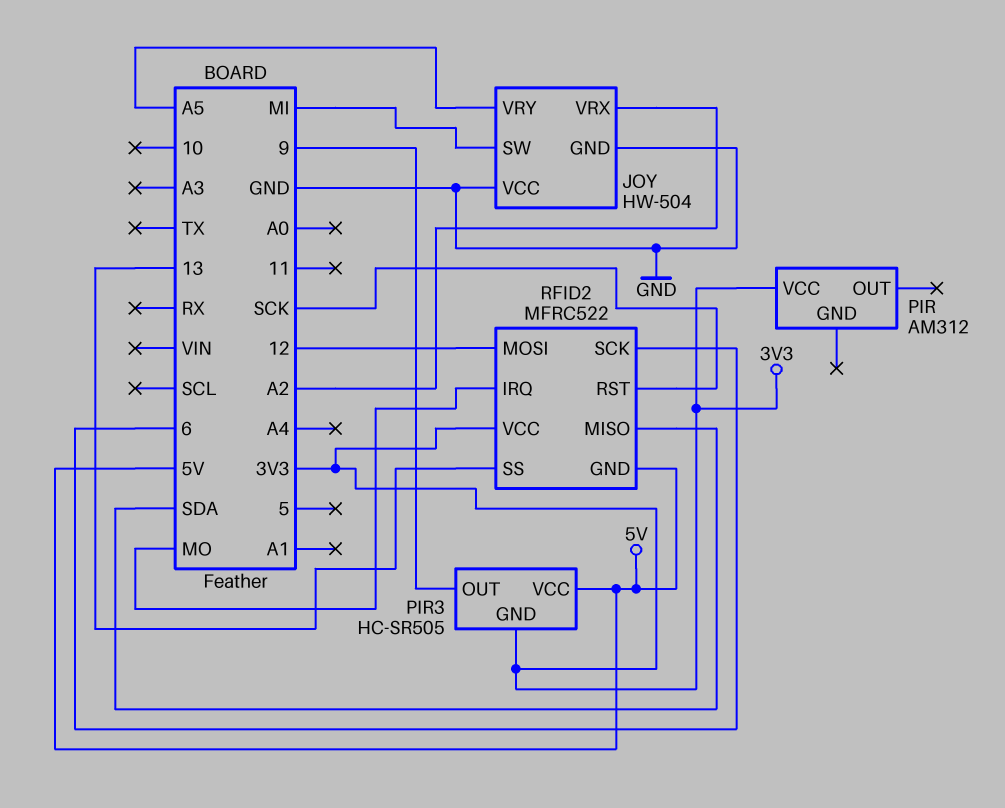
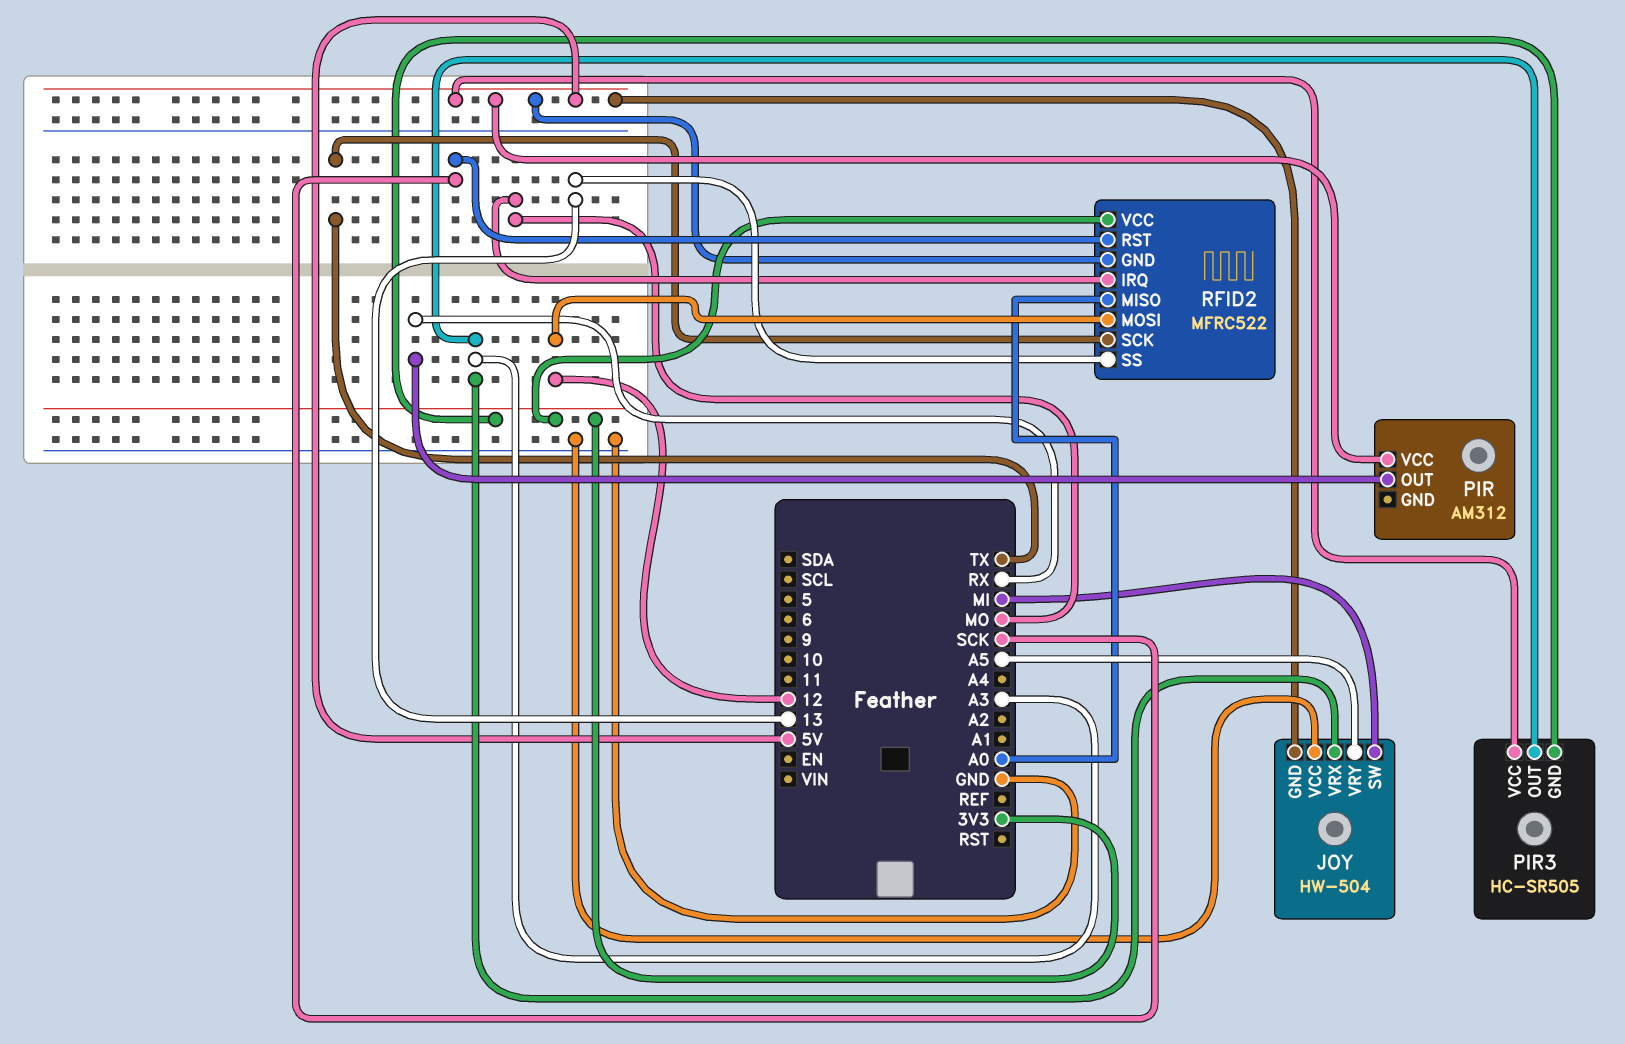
JOY pin GND: GND -> 5V
JOY pin VRX: A2 -> A3
PIR pin OUT: none -> RX
PIR pin VCC: 3V3 -> 5V
PIR3 pin OUT: 9 -> A3
RFID2 pin MISO: SDA -> A0
RFID2 pin SCK: 6 -> TX

